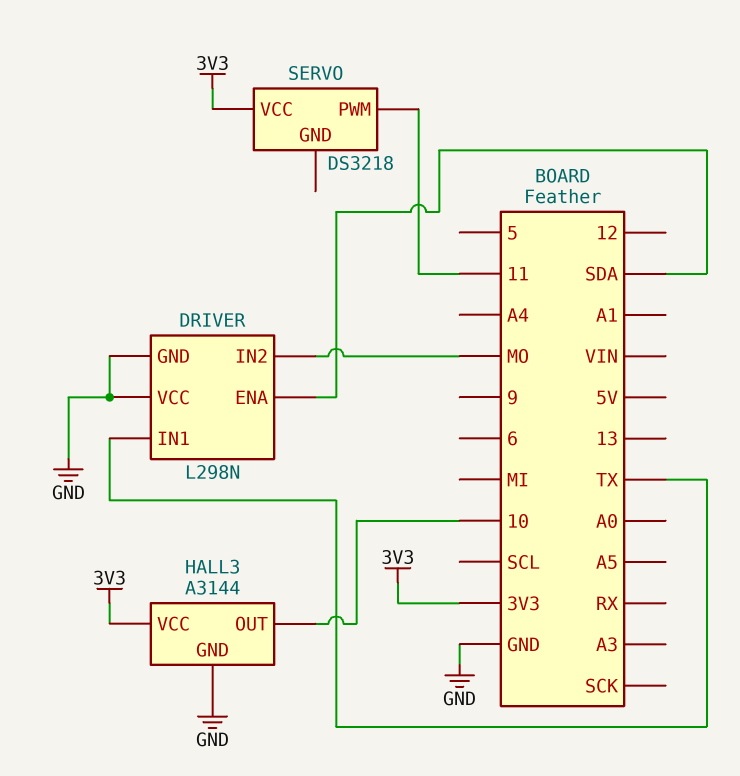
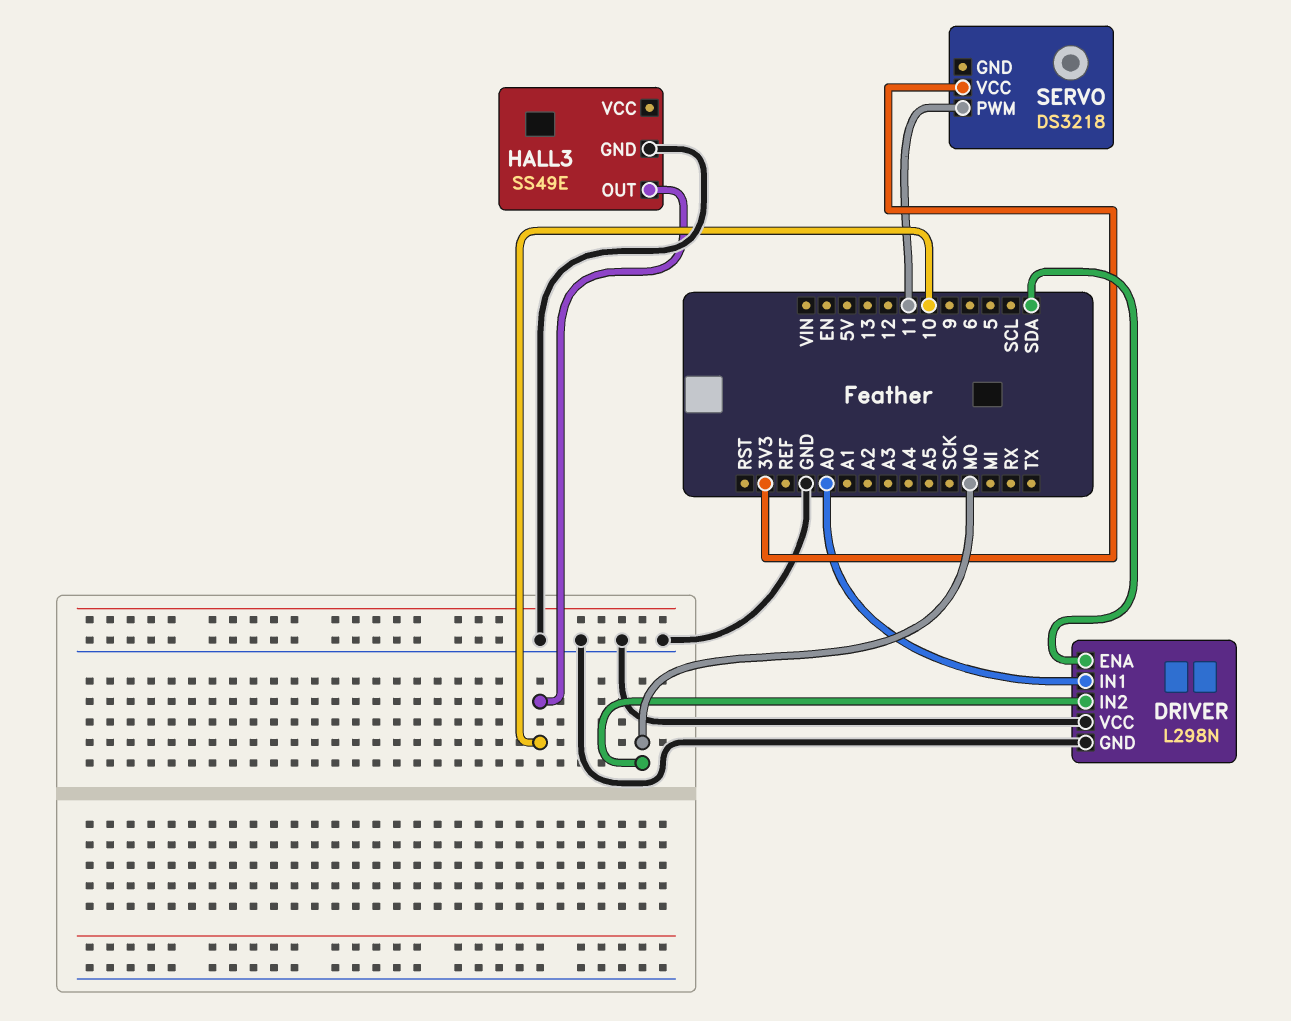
DRIVER pin IN1: TX -> A0
HALL3: A3144 -> SS49E
HALL3 pin VCC: 3V3 -> none

